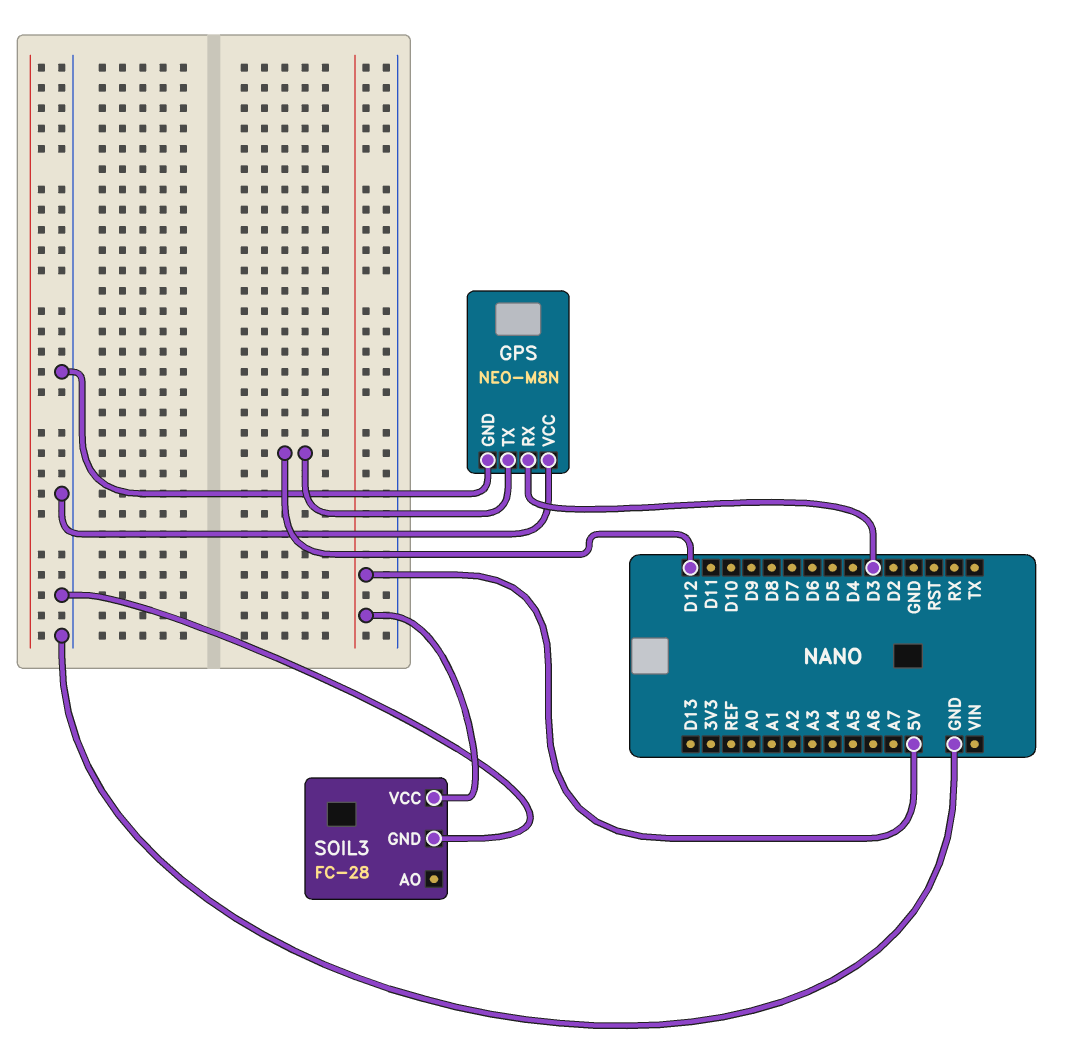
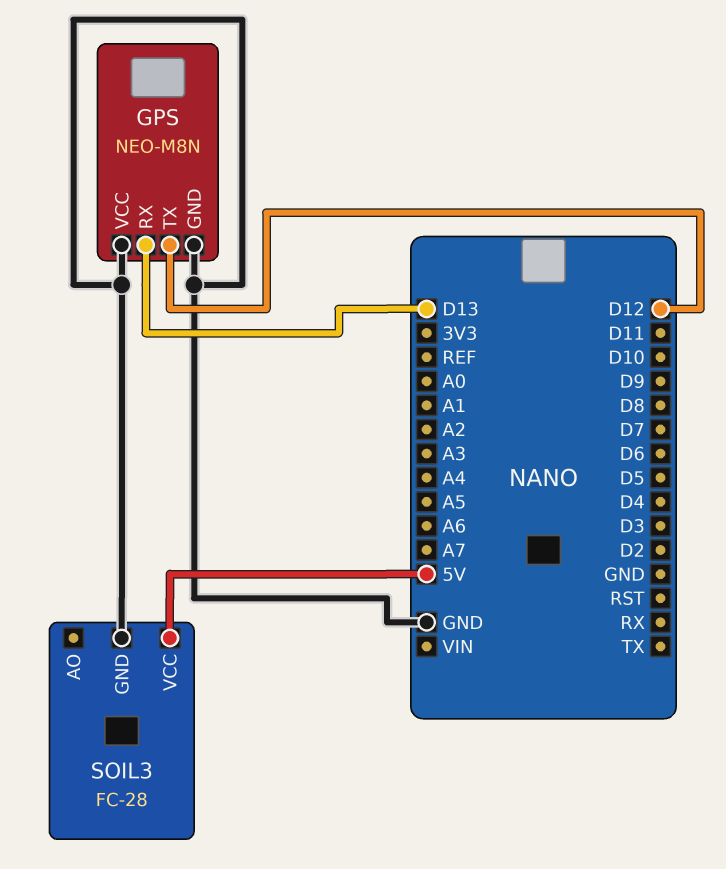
GPS pin RX: D3 -> D13

